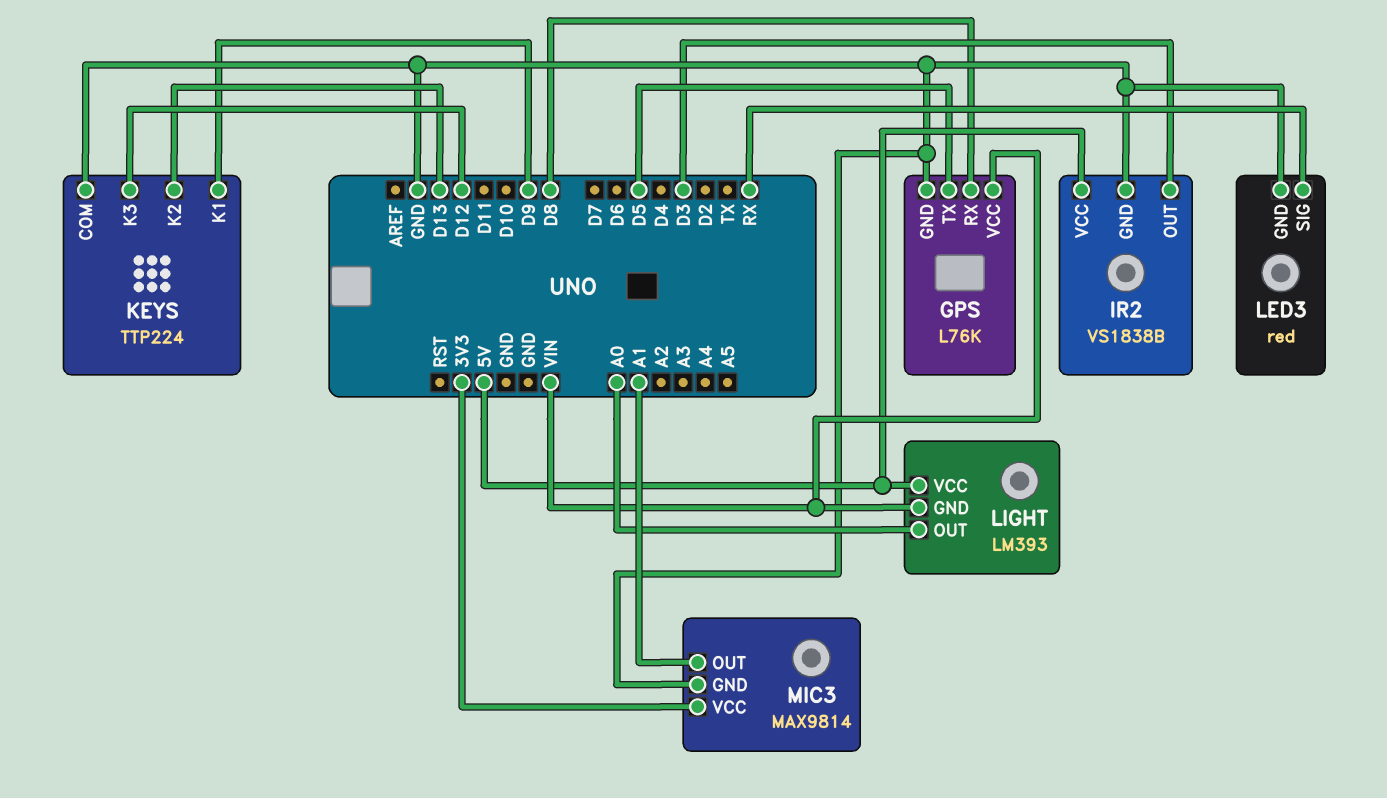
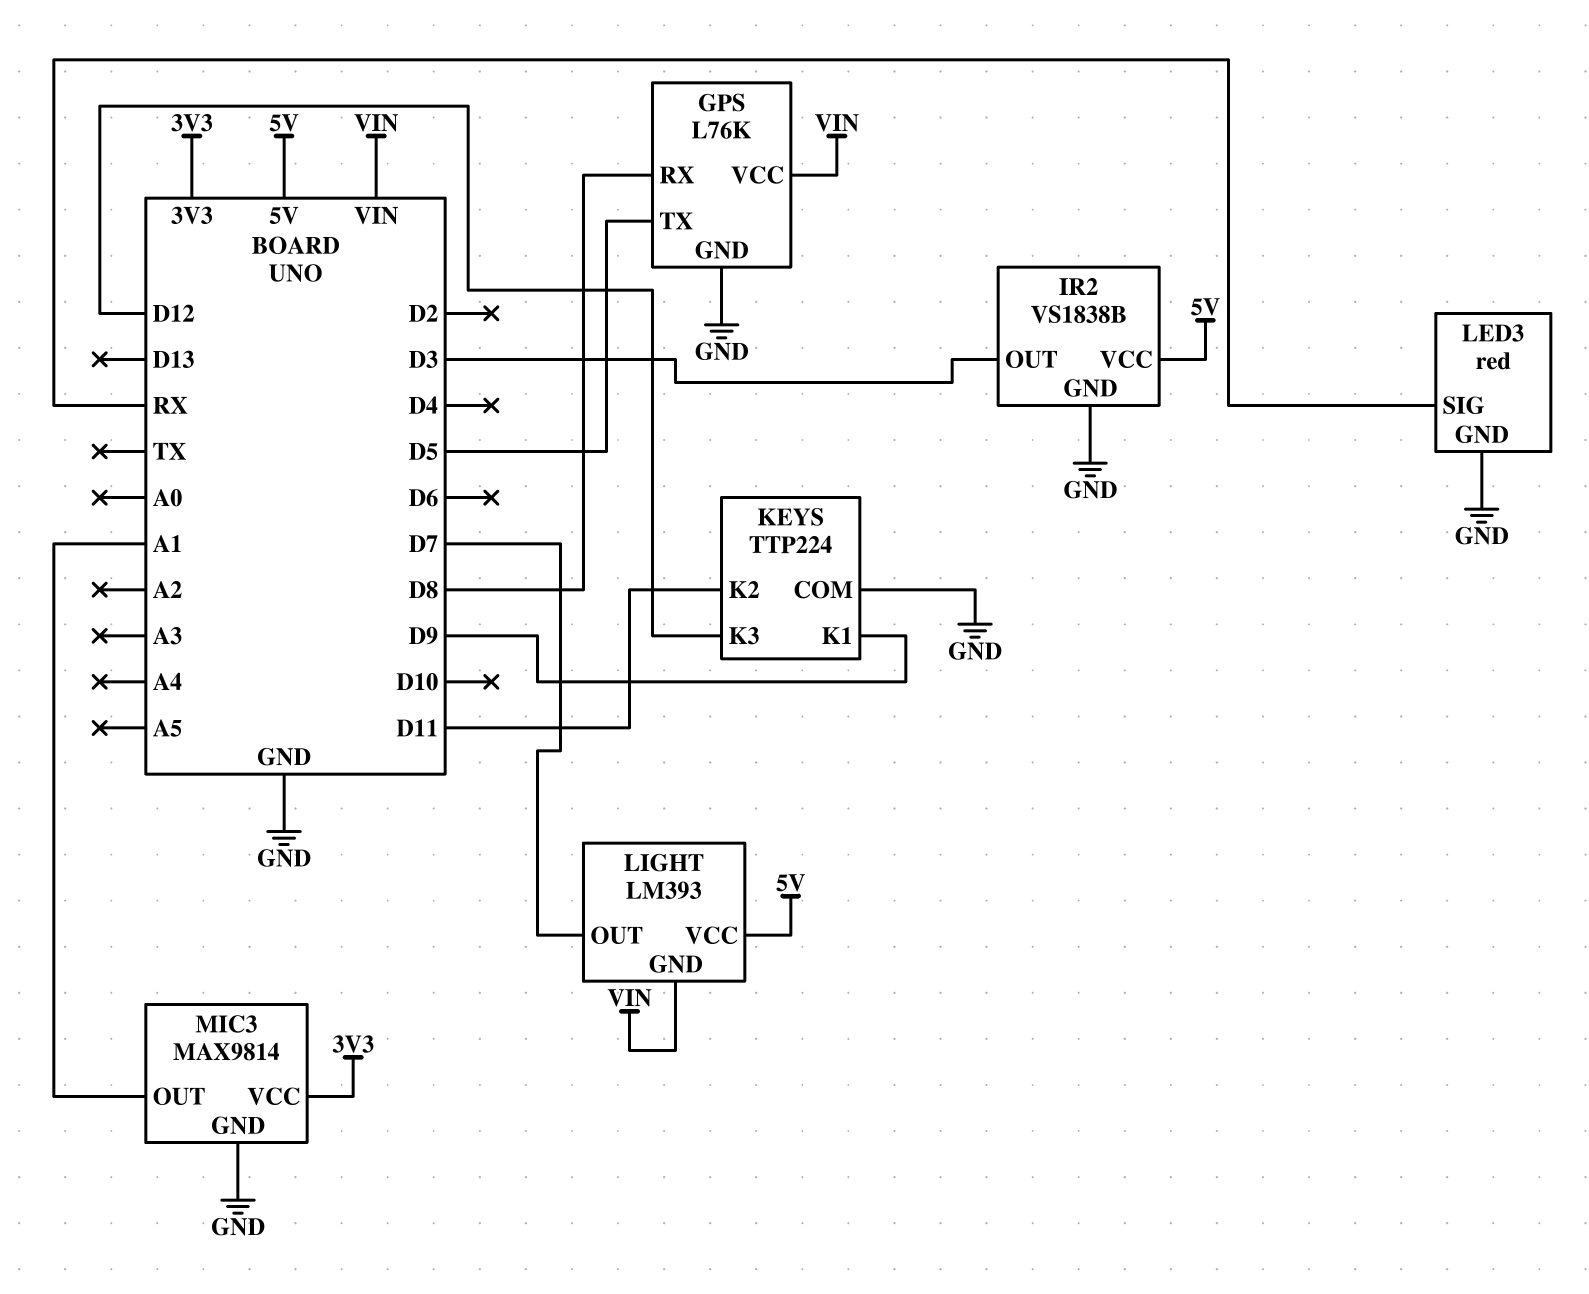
KEYS pin K2: D13 -> D11
LIGHT pin OUT: A0 -> D7

